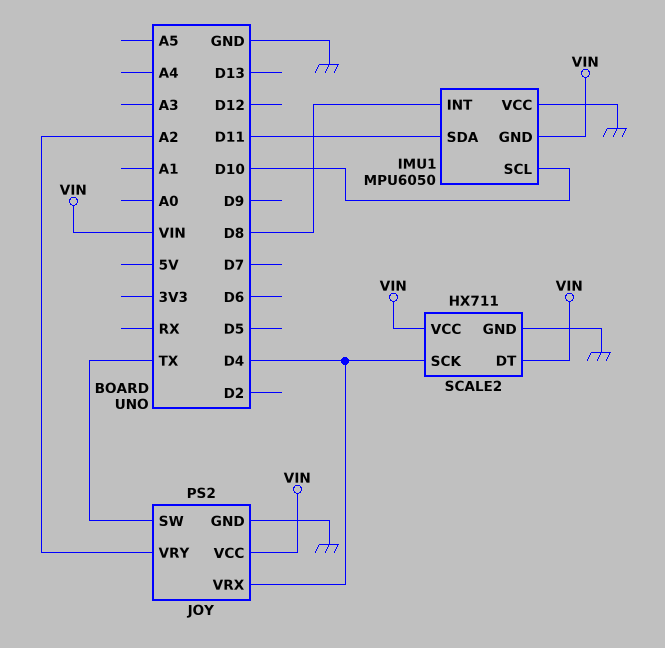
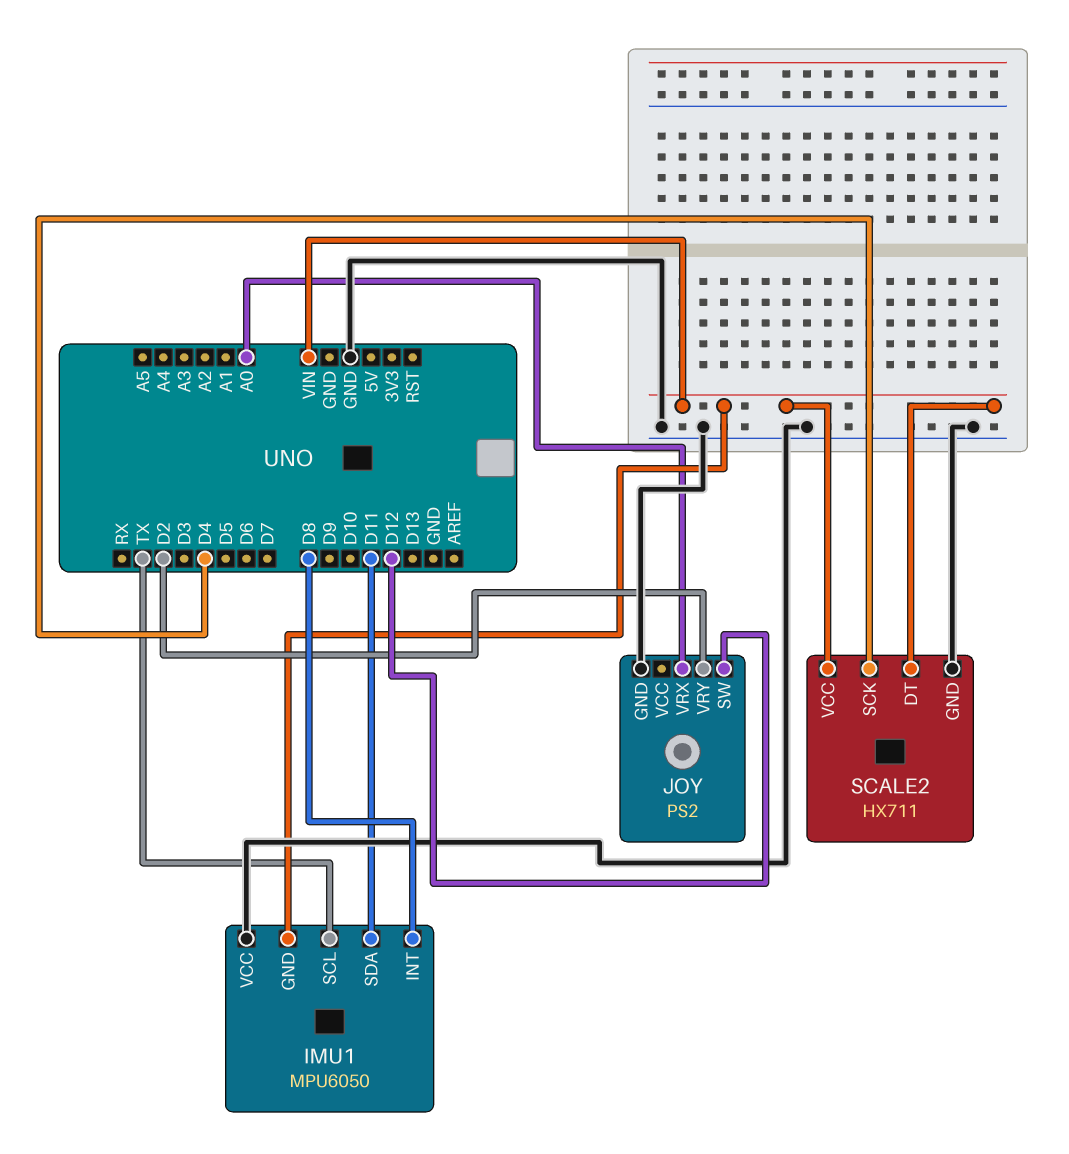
IMU1 pin SCL: D10 -> TX
JOY pin SW: TX -> D12
JOY pin VCC: VIN -> none
JOY pin VRX: D4 -> A0
JOY pin VRY: A2 -> D2

